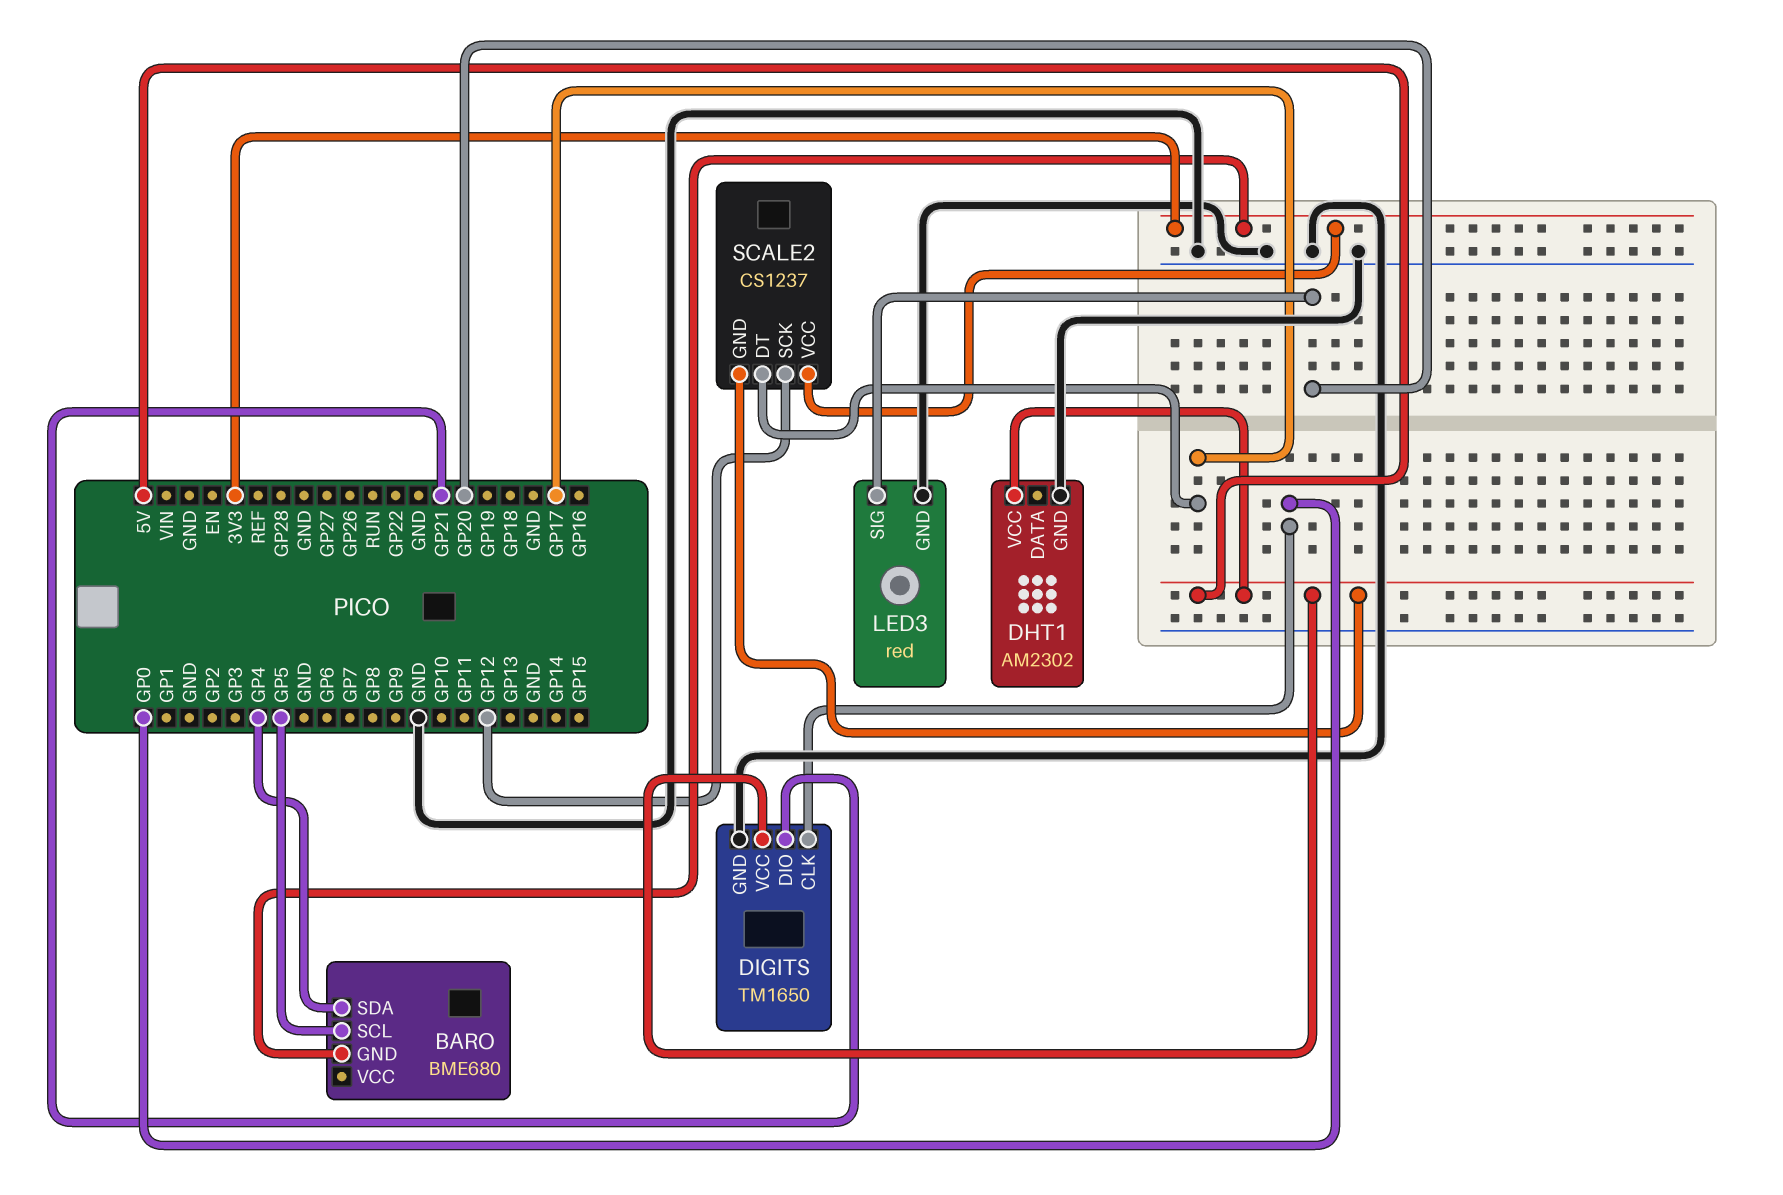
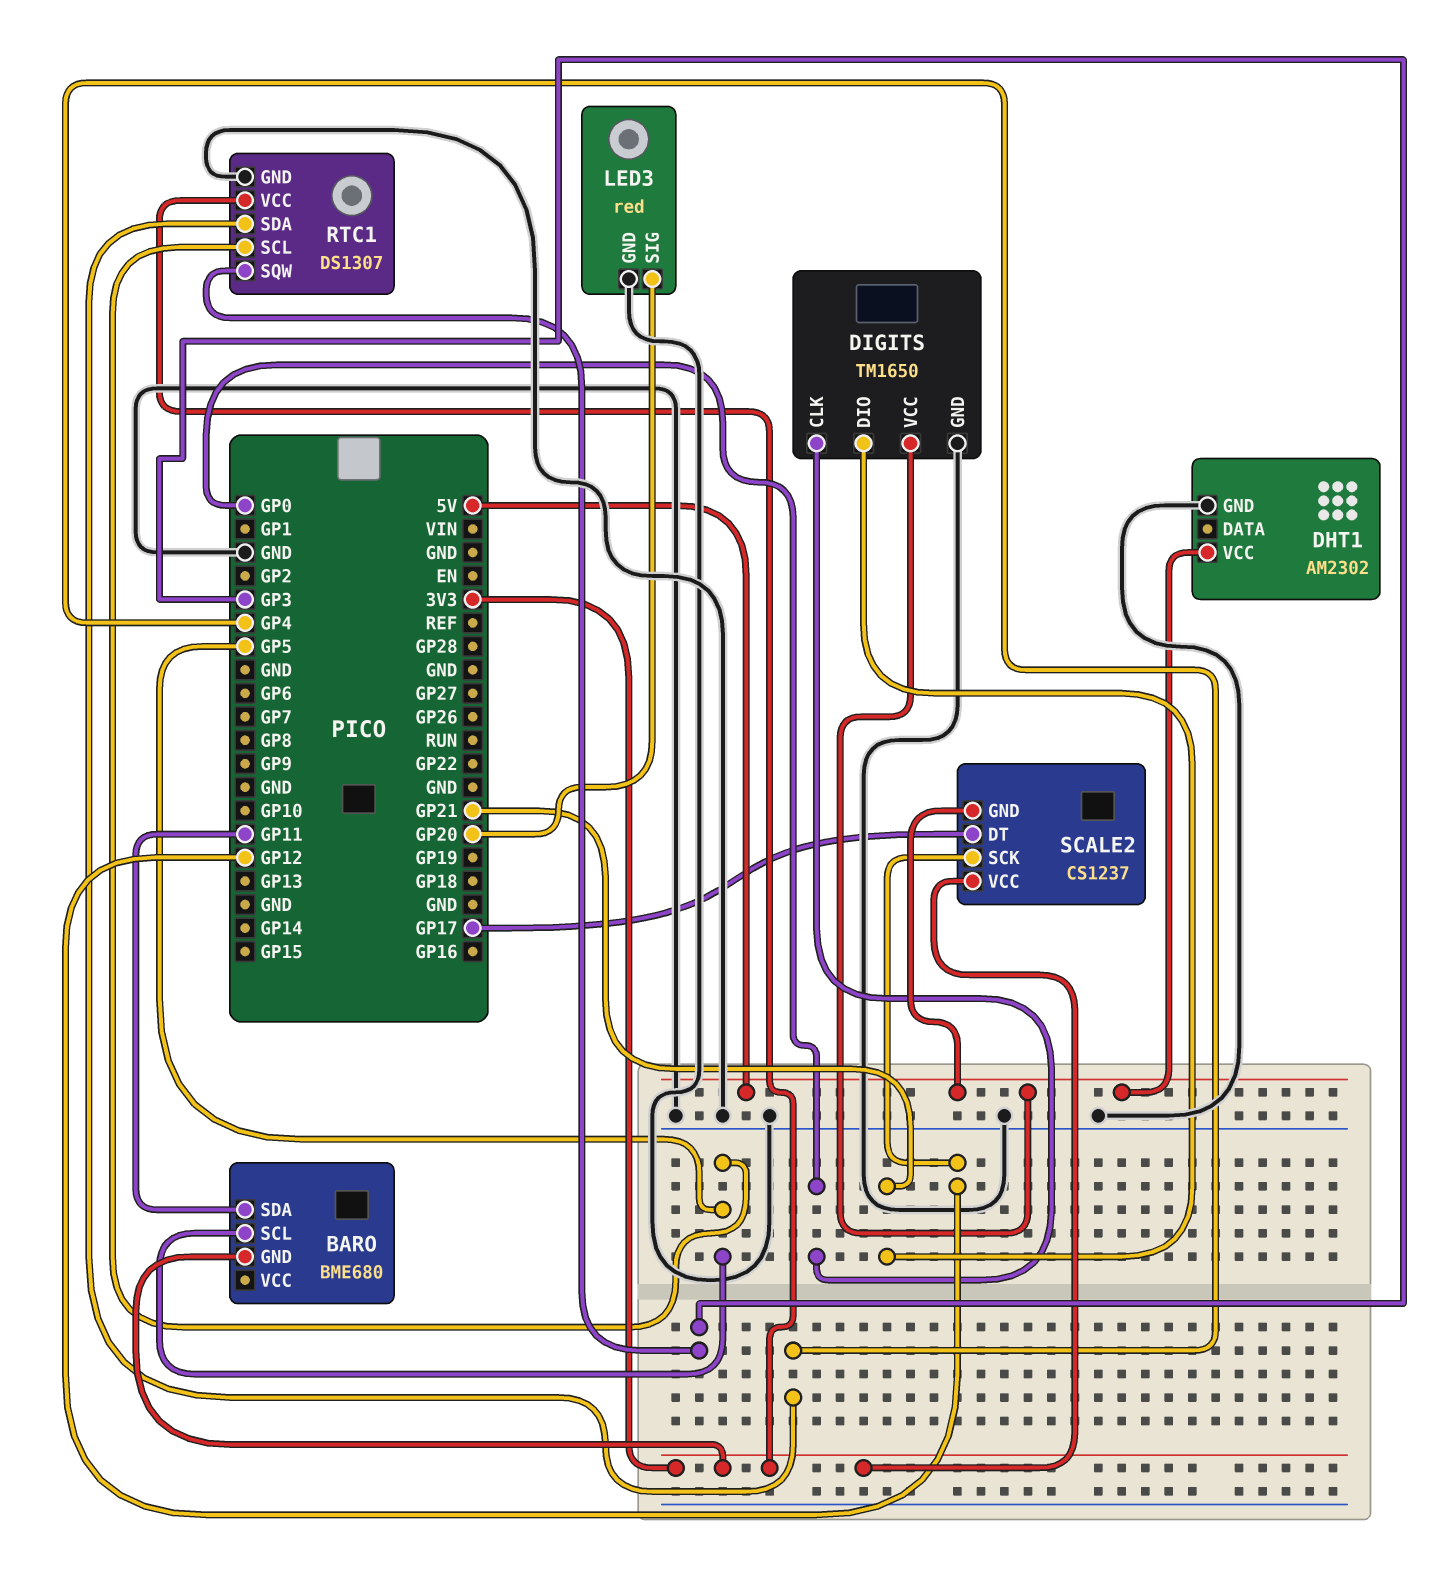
BARO pin SDA: GP4 -> GP11
RTC1: none -> DS1307
RTC1 pin GND: none -> GND
RTC1 pin SCL: none -> GP5
RTC1 pin SDA: none -> GP4
RTC1 pin SQW: none -> GP3
RTC1 pin VCC: none -> 3V3

